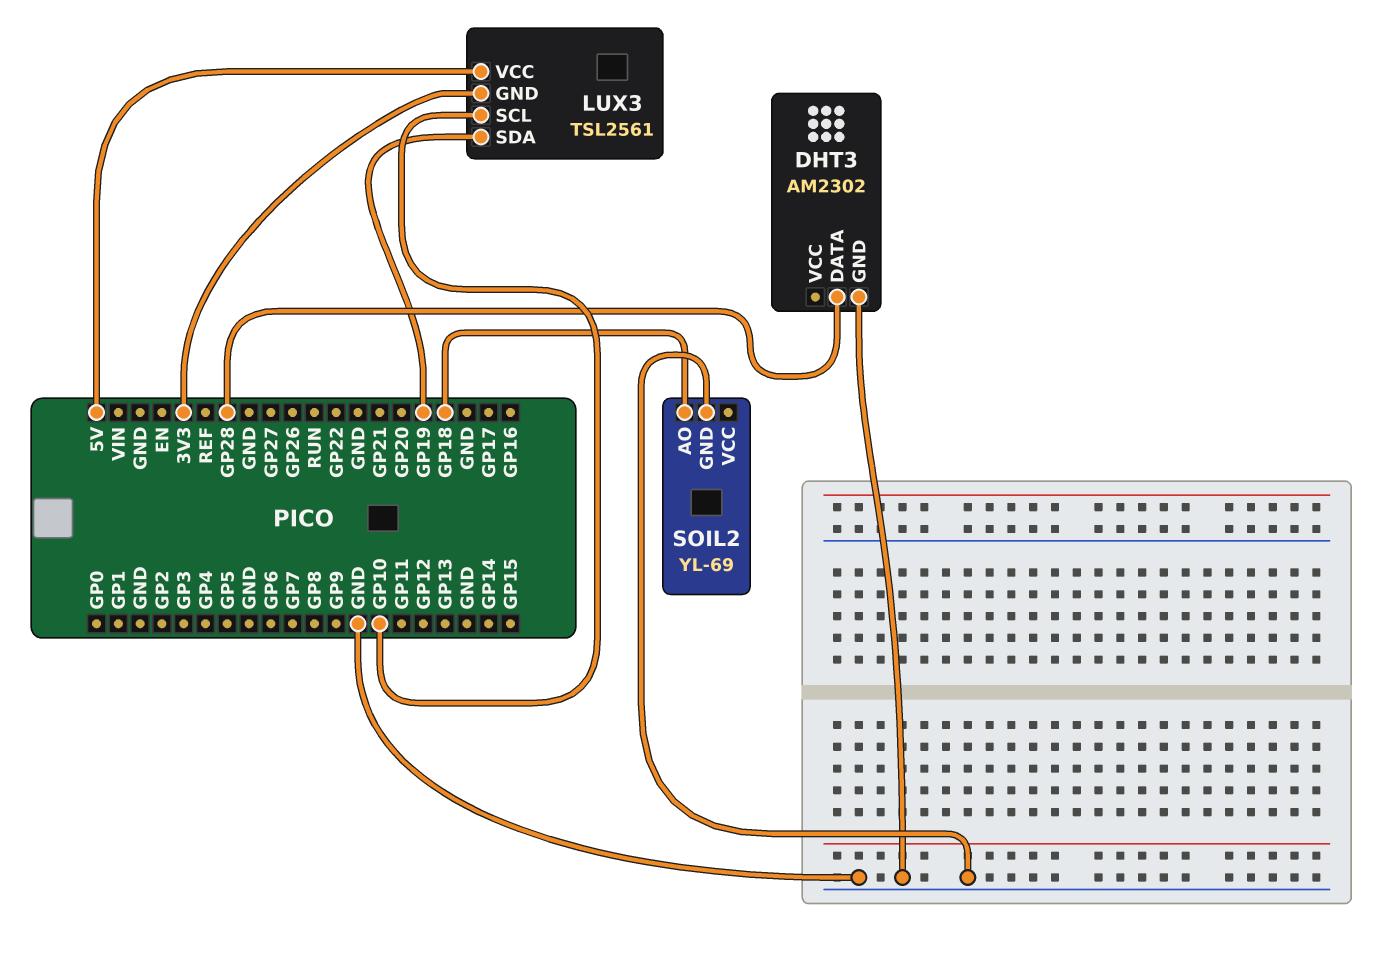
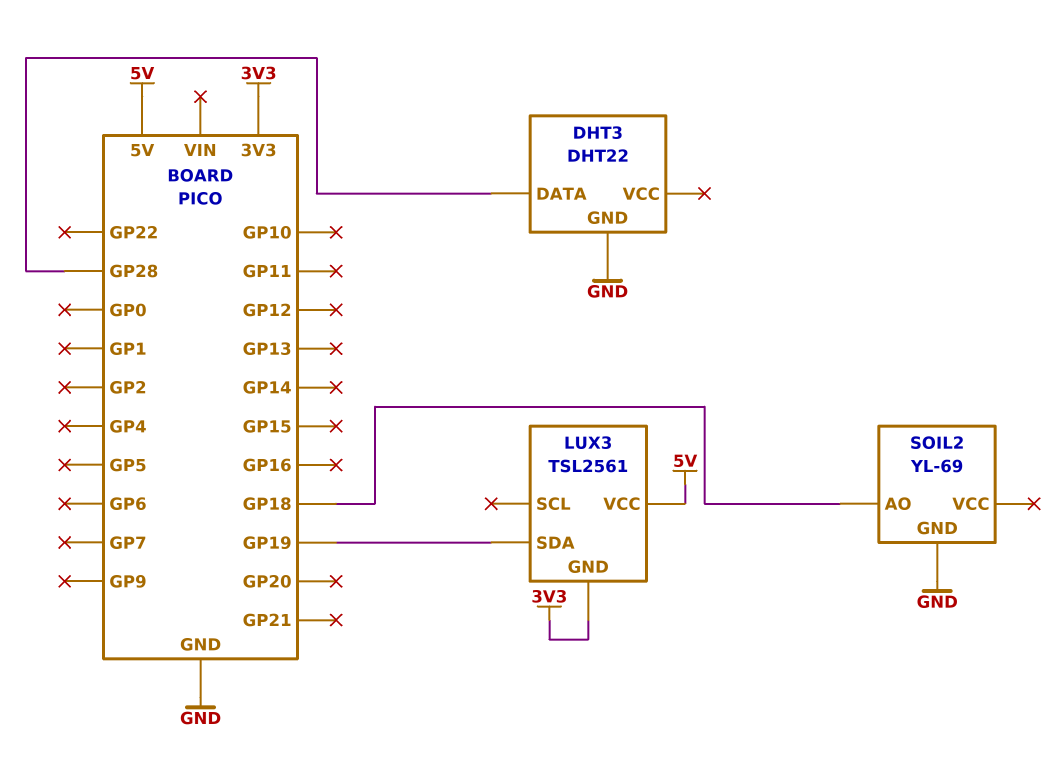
DHT3: AM2302 -> DHT22
LUX3 pin SCL: GP10 -> none

